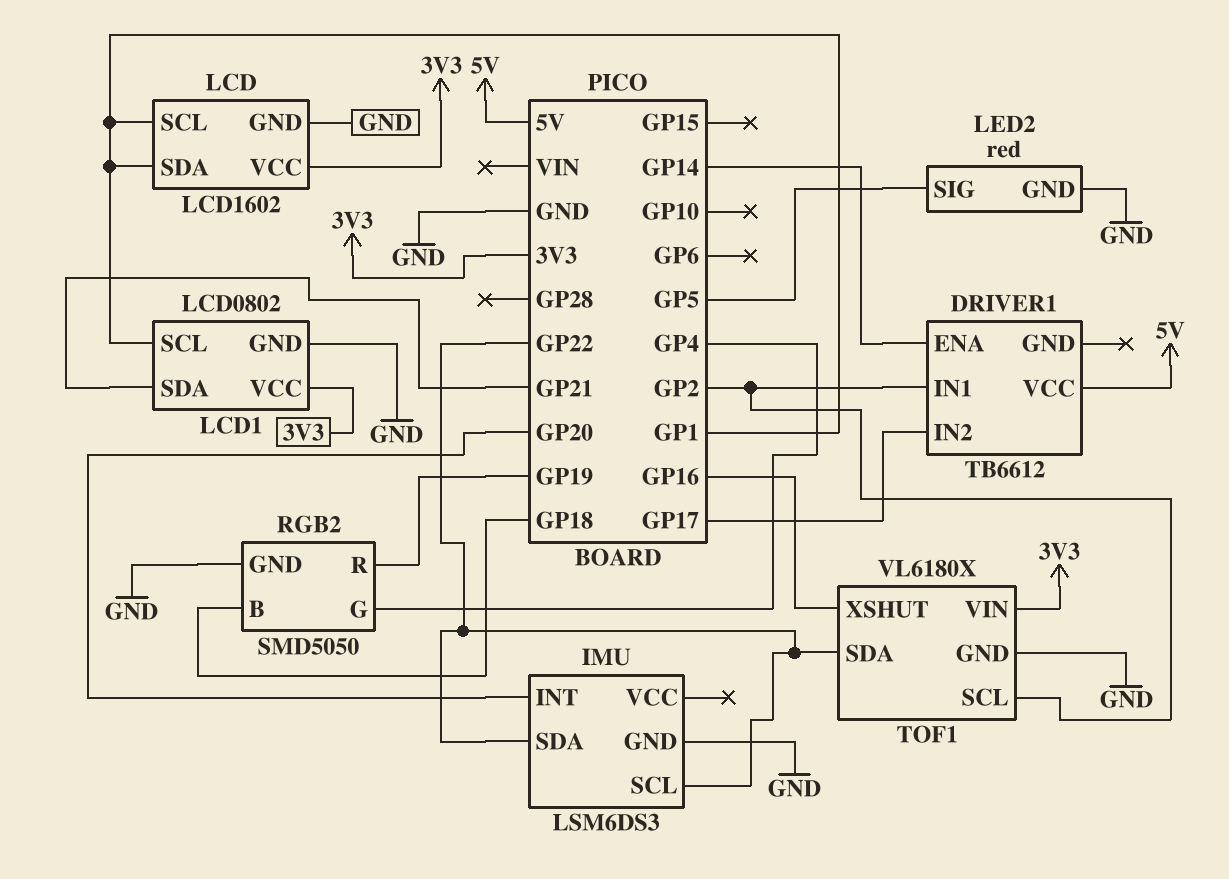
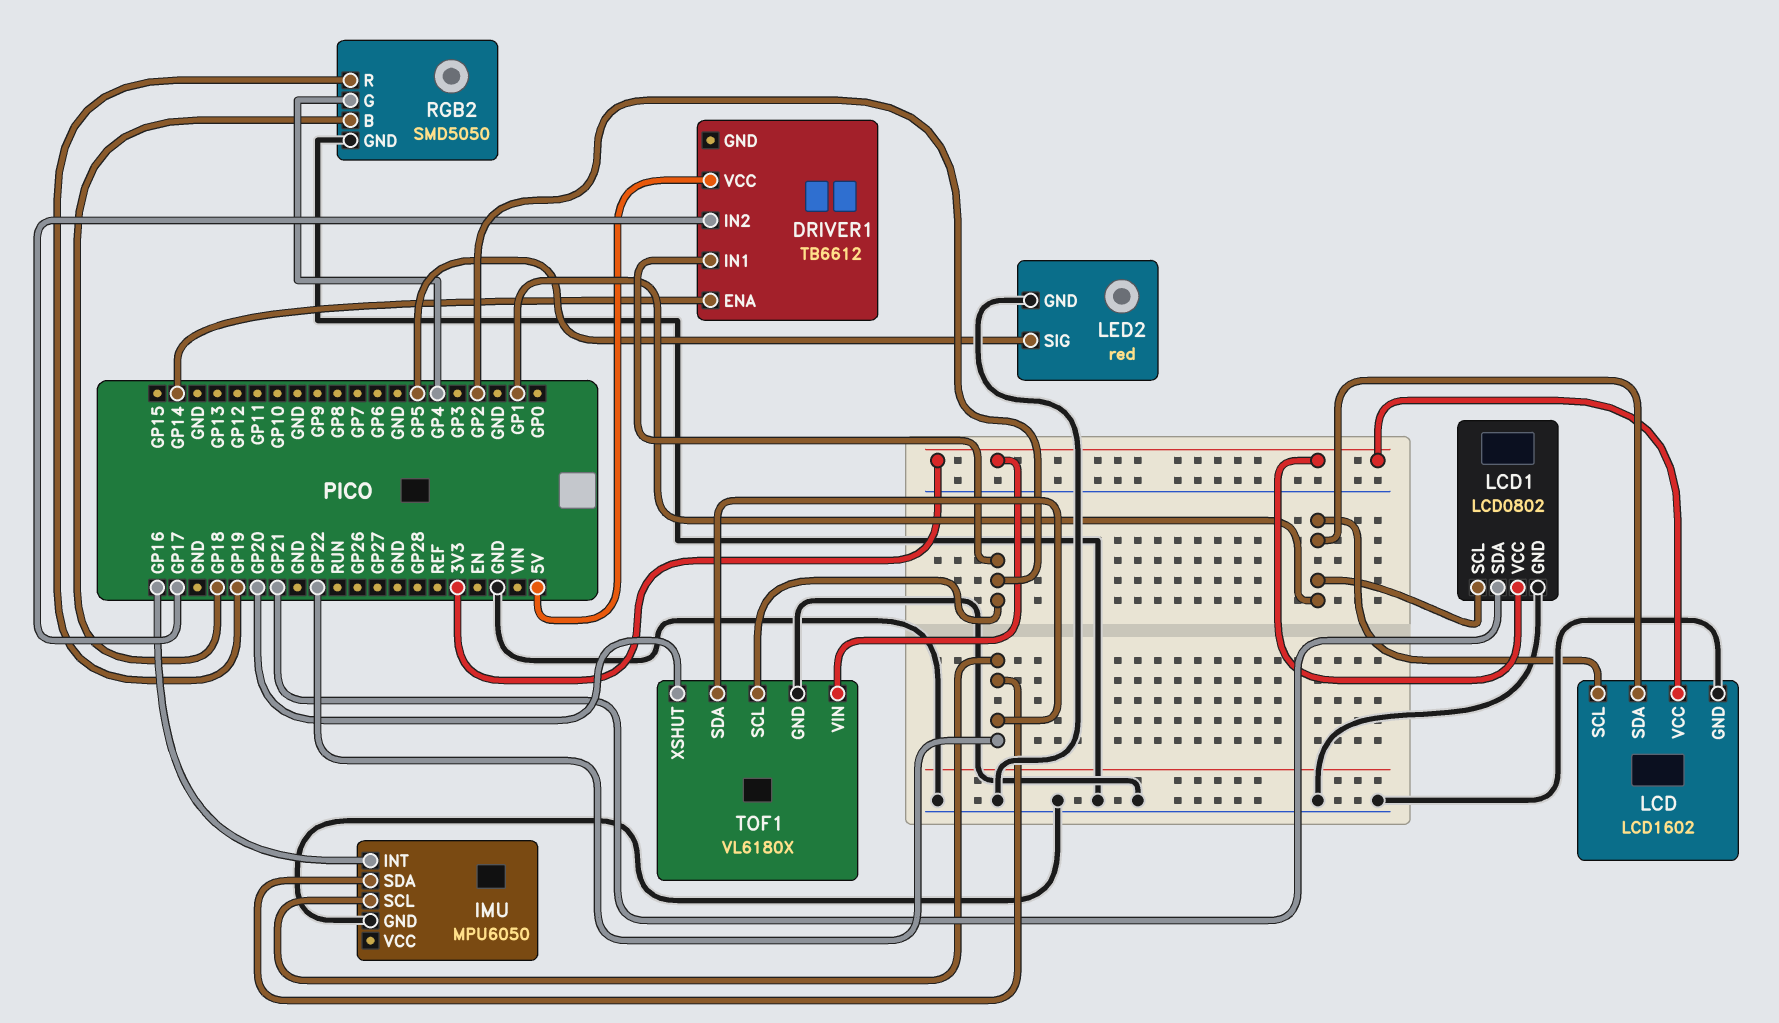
IMU: LSM6DS3 -> MPU6050
IMU pin INT: GP20 -> GP16
TOF1 pin XSHUT: GP16 -> GP20

